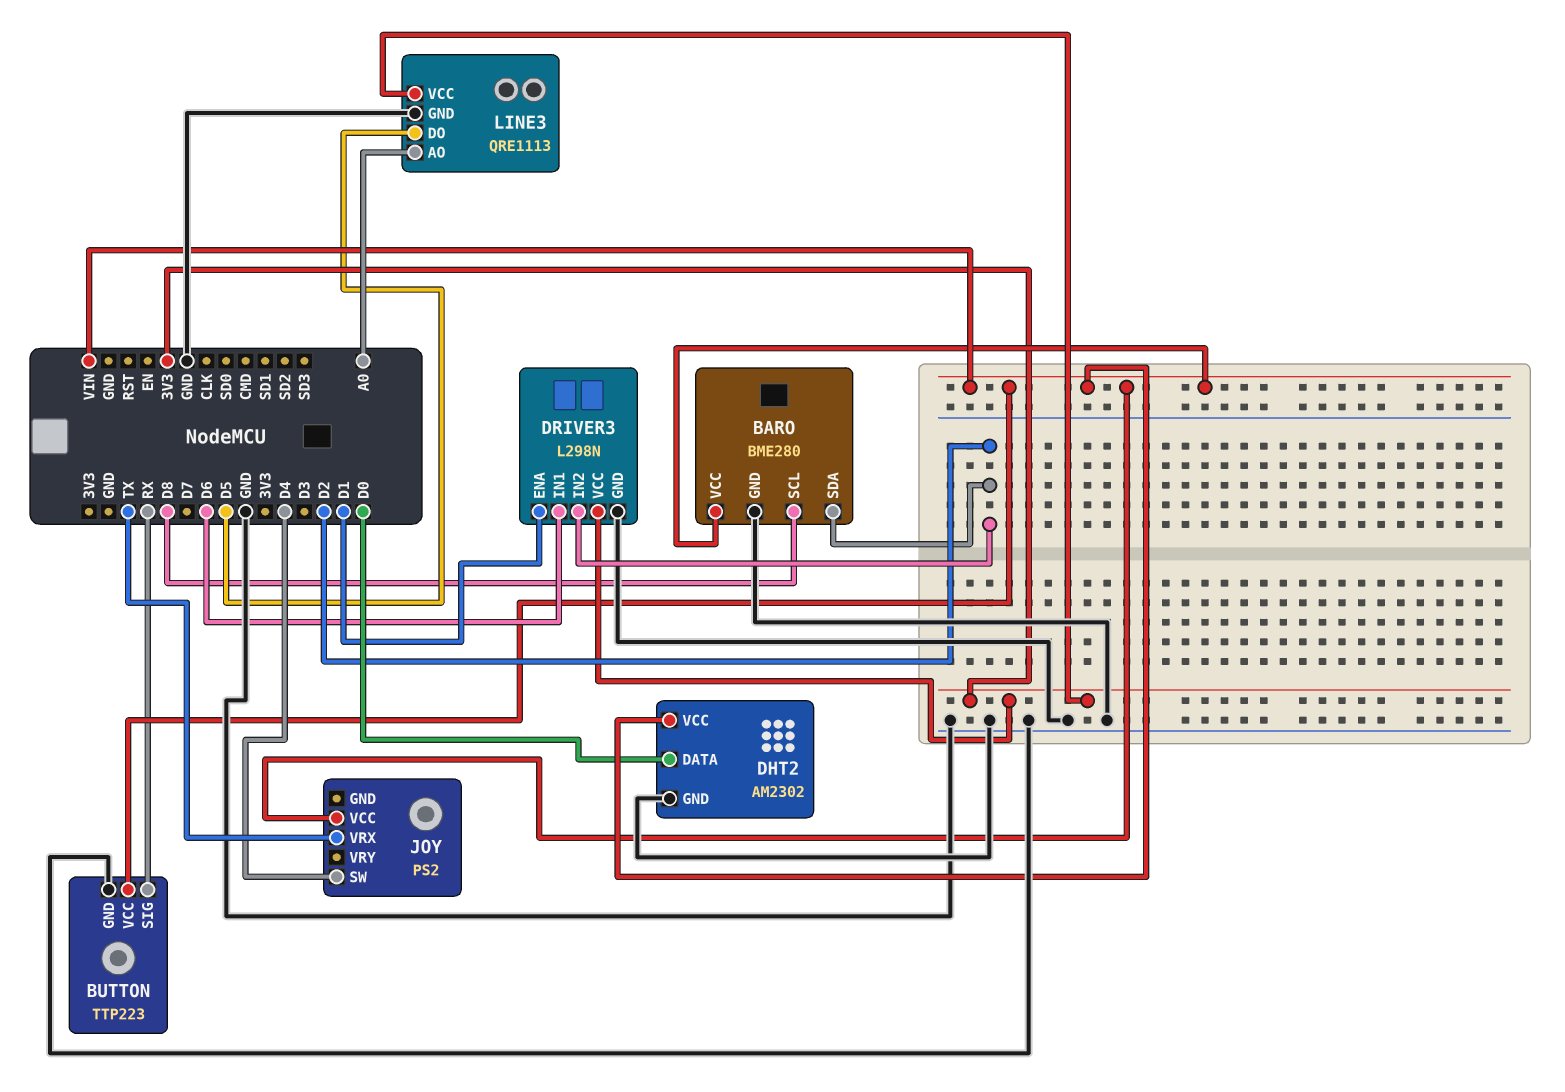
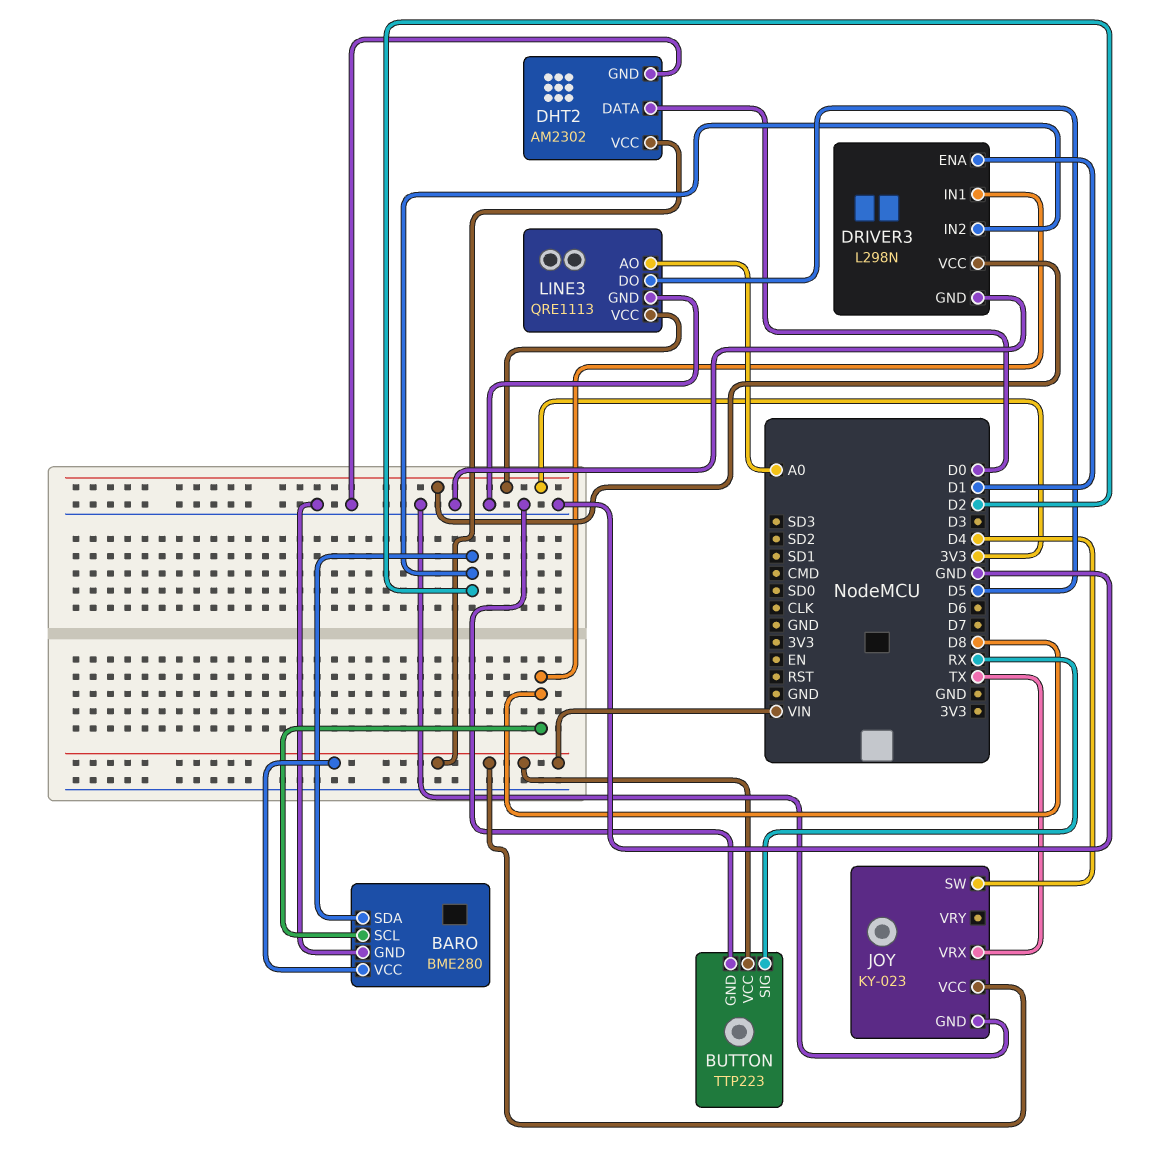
DRIVER3 pin IN1: D6 -> D8
JOY: PS2 -> KY-023
JOY pin GND: none -> GND

